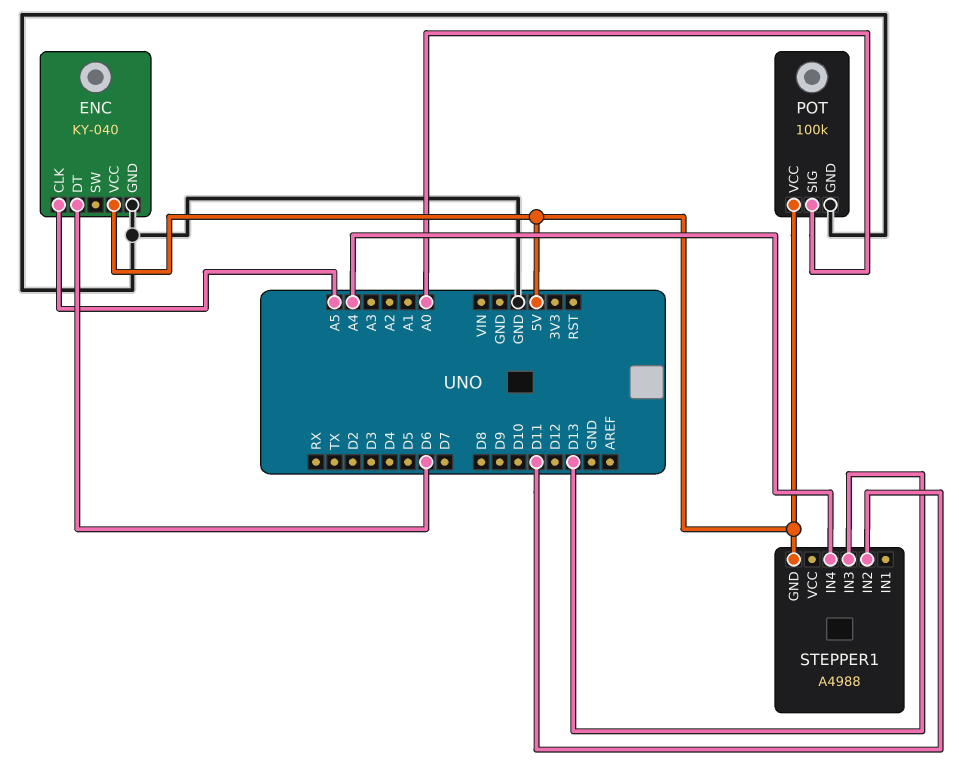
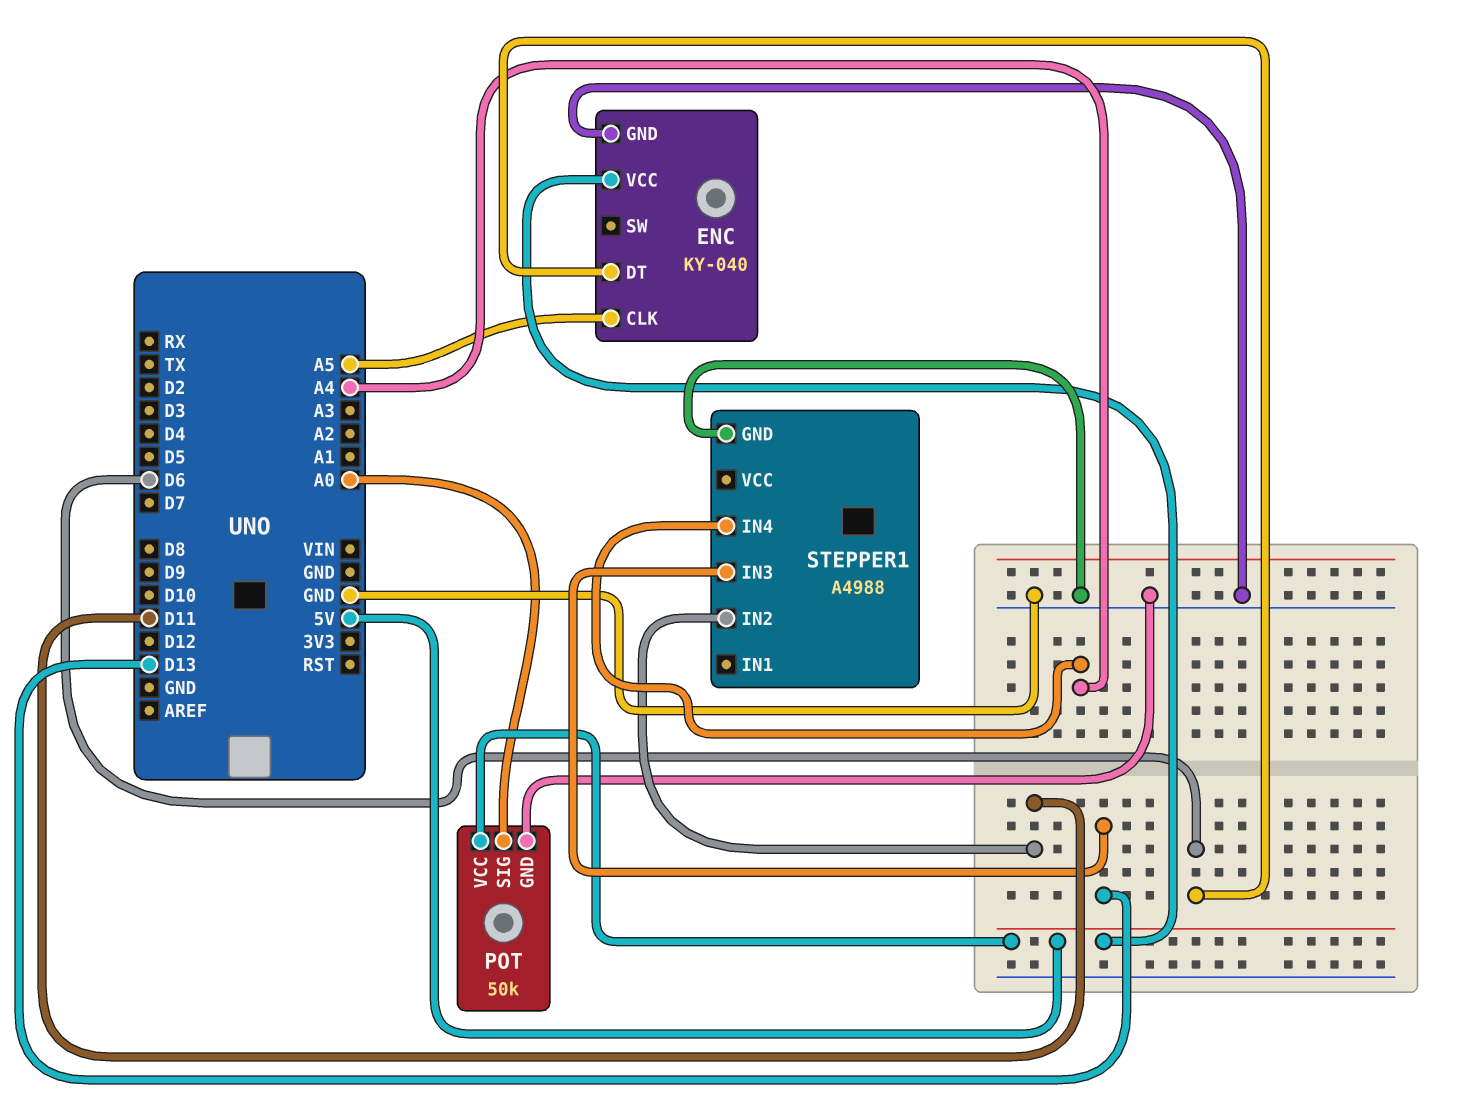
POT: 100k -> 50k
STEPPER1 pin GND: 5V -> GND

